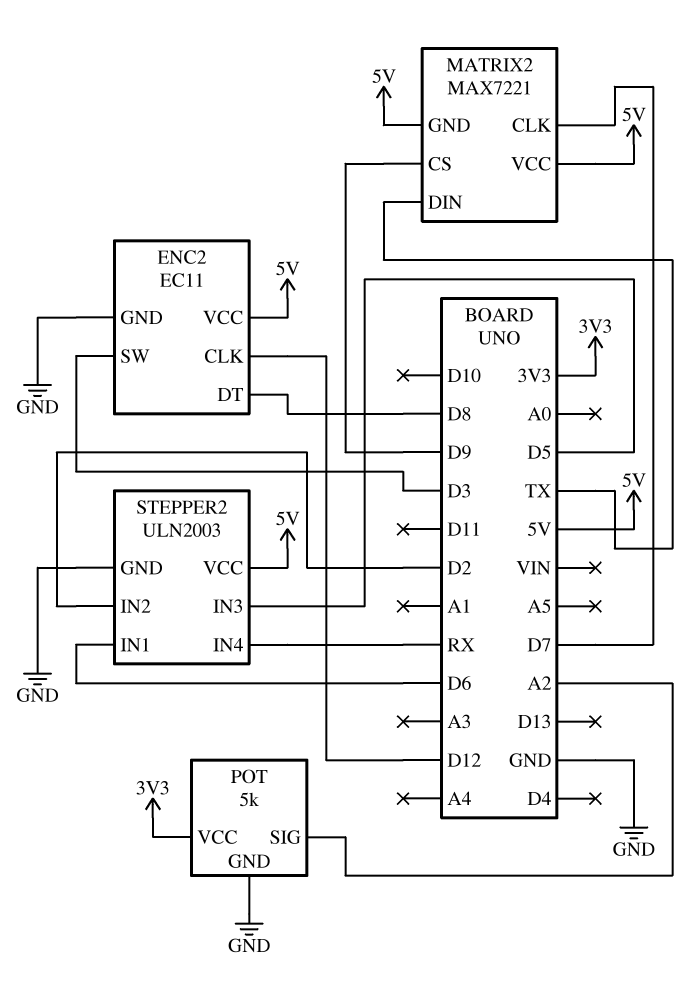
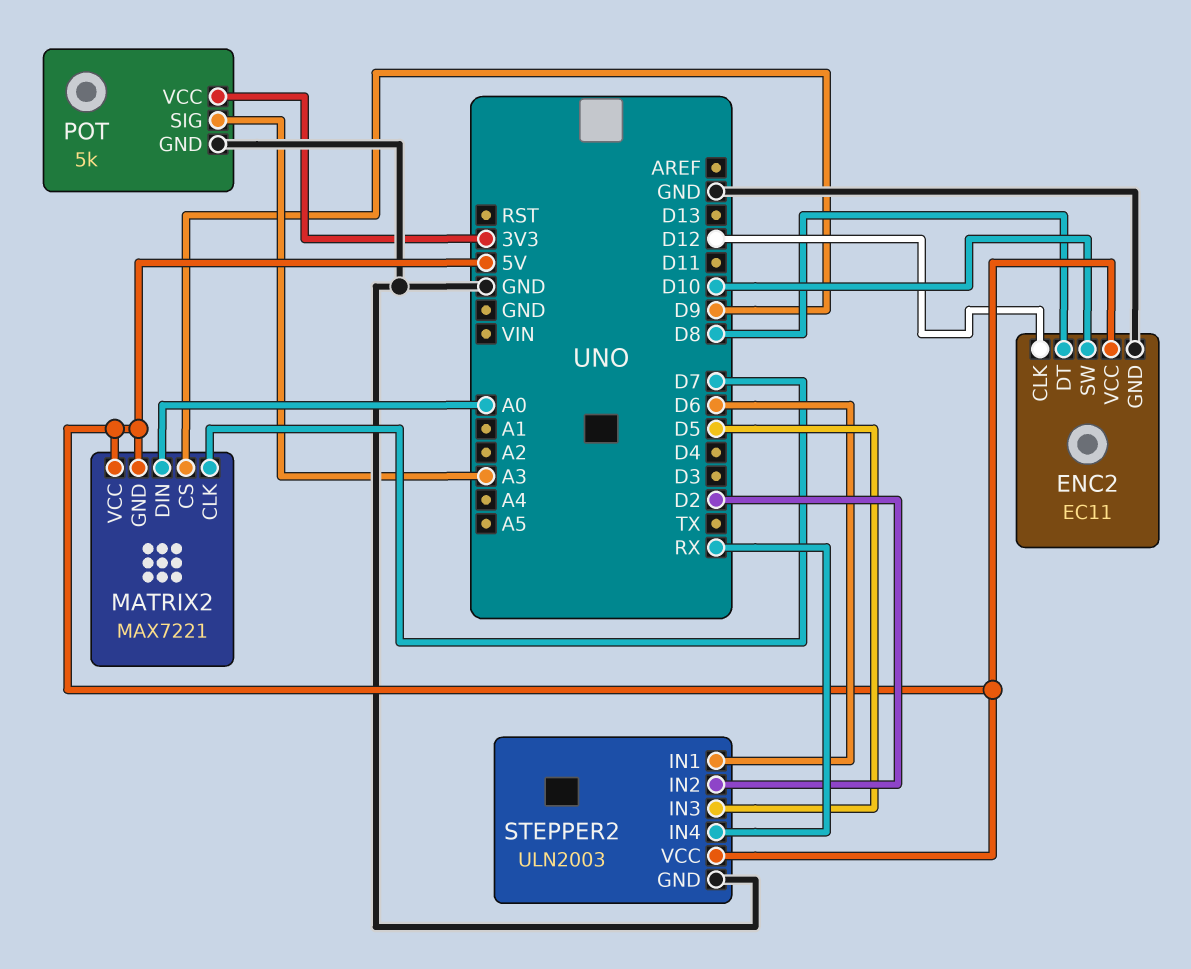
ENC2 pin SW: D3 -> D10
MATRIX2 pin DIN: TX -> A0
POT pin SIG: A2 -> A3

